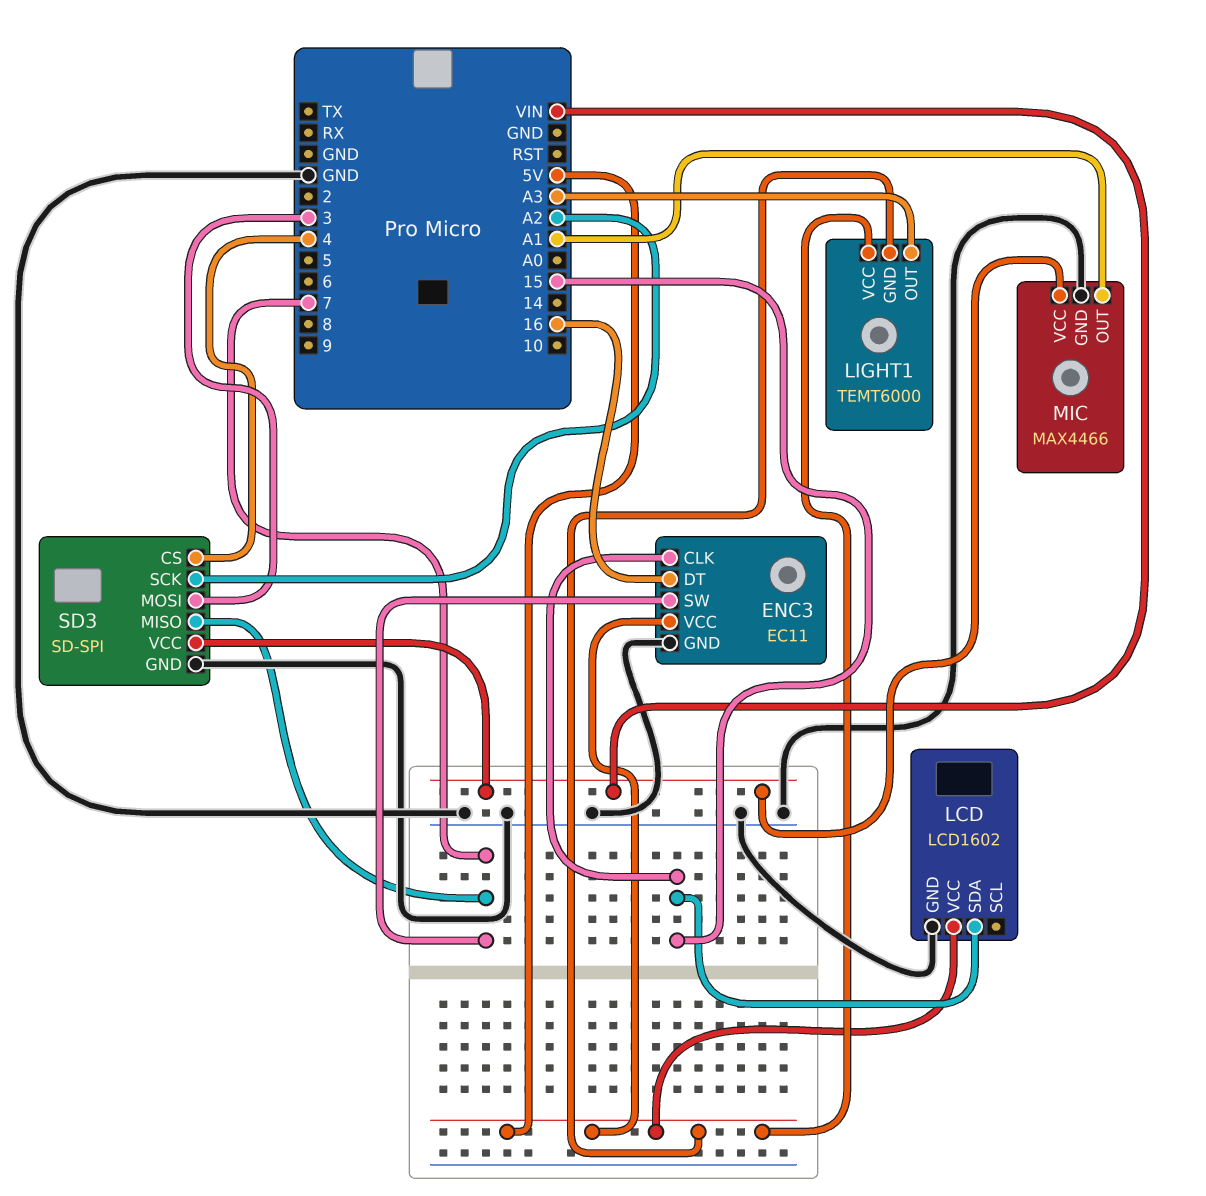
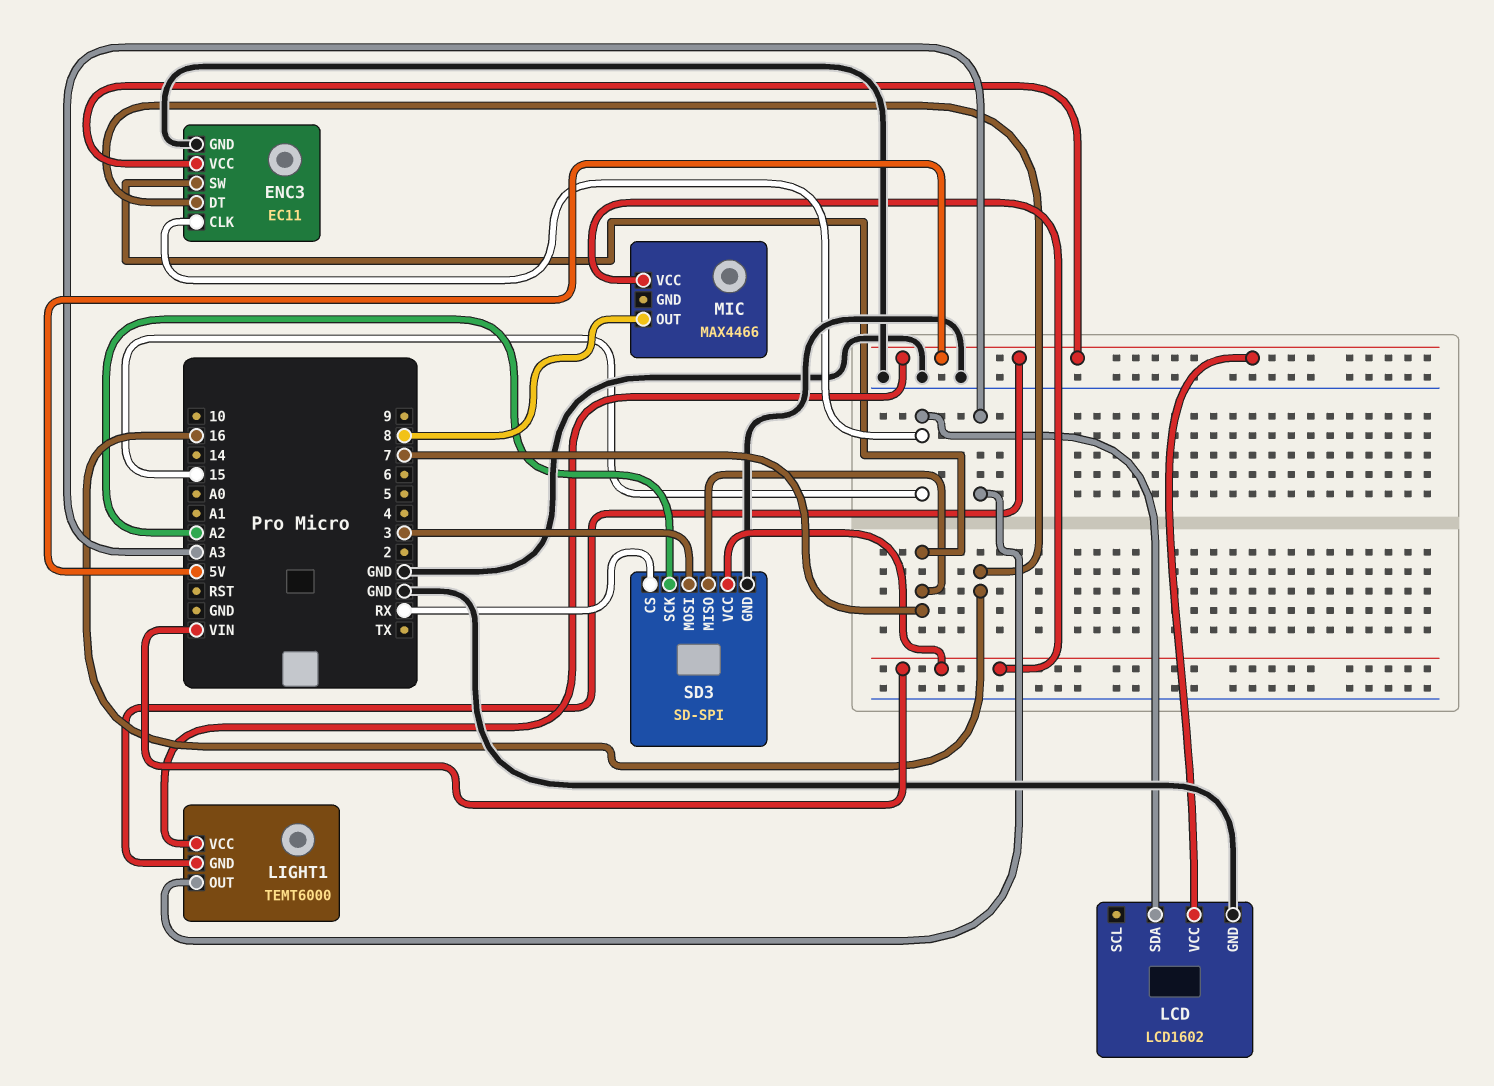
MIC pin GND: GND -> none
MIC pin OUT: A1 -> 8
SD3 pin CS: 4 -> RX

